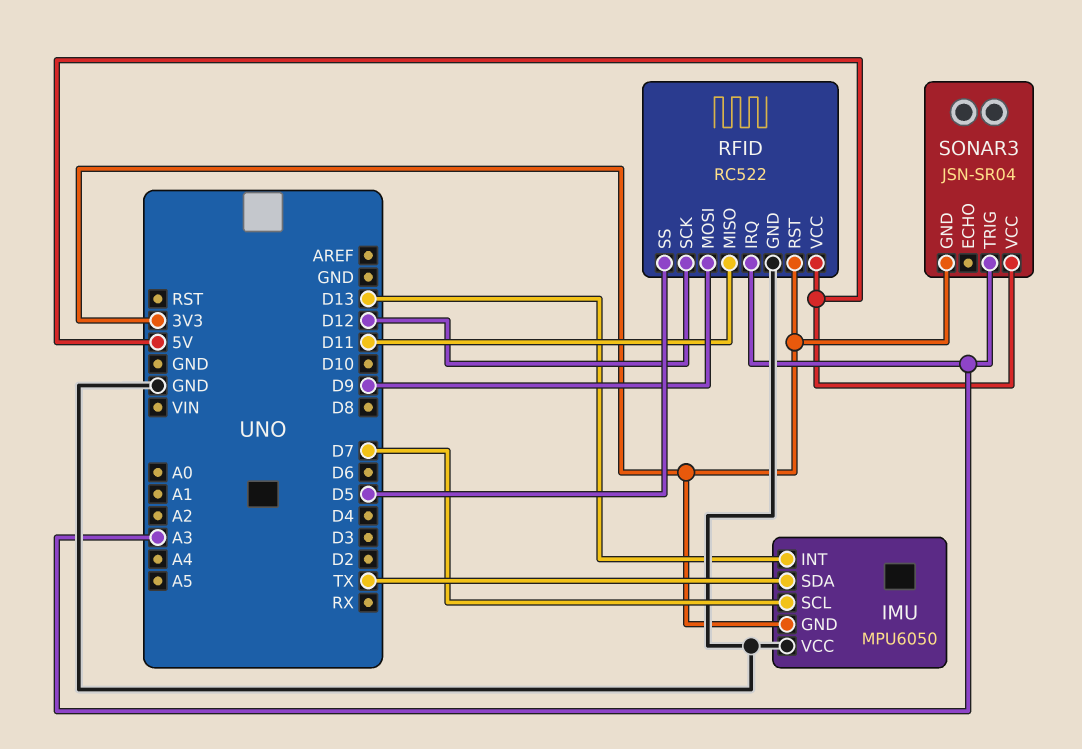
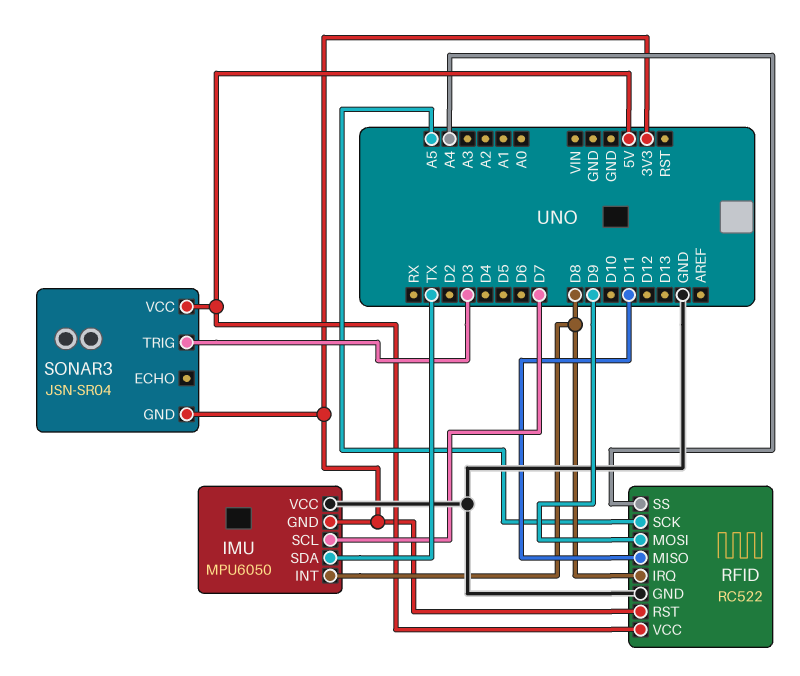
IMU pin INT: D13 -> D8
RFID pin IRQ: A3 -> D8
RFID pin SCK: D12 -> A5
RFID pin SS: D5 -> A4
SONAR3 pin TRIG: A3 -> D3

